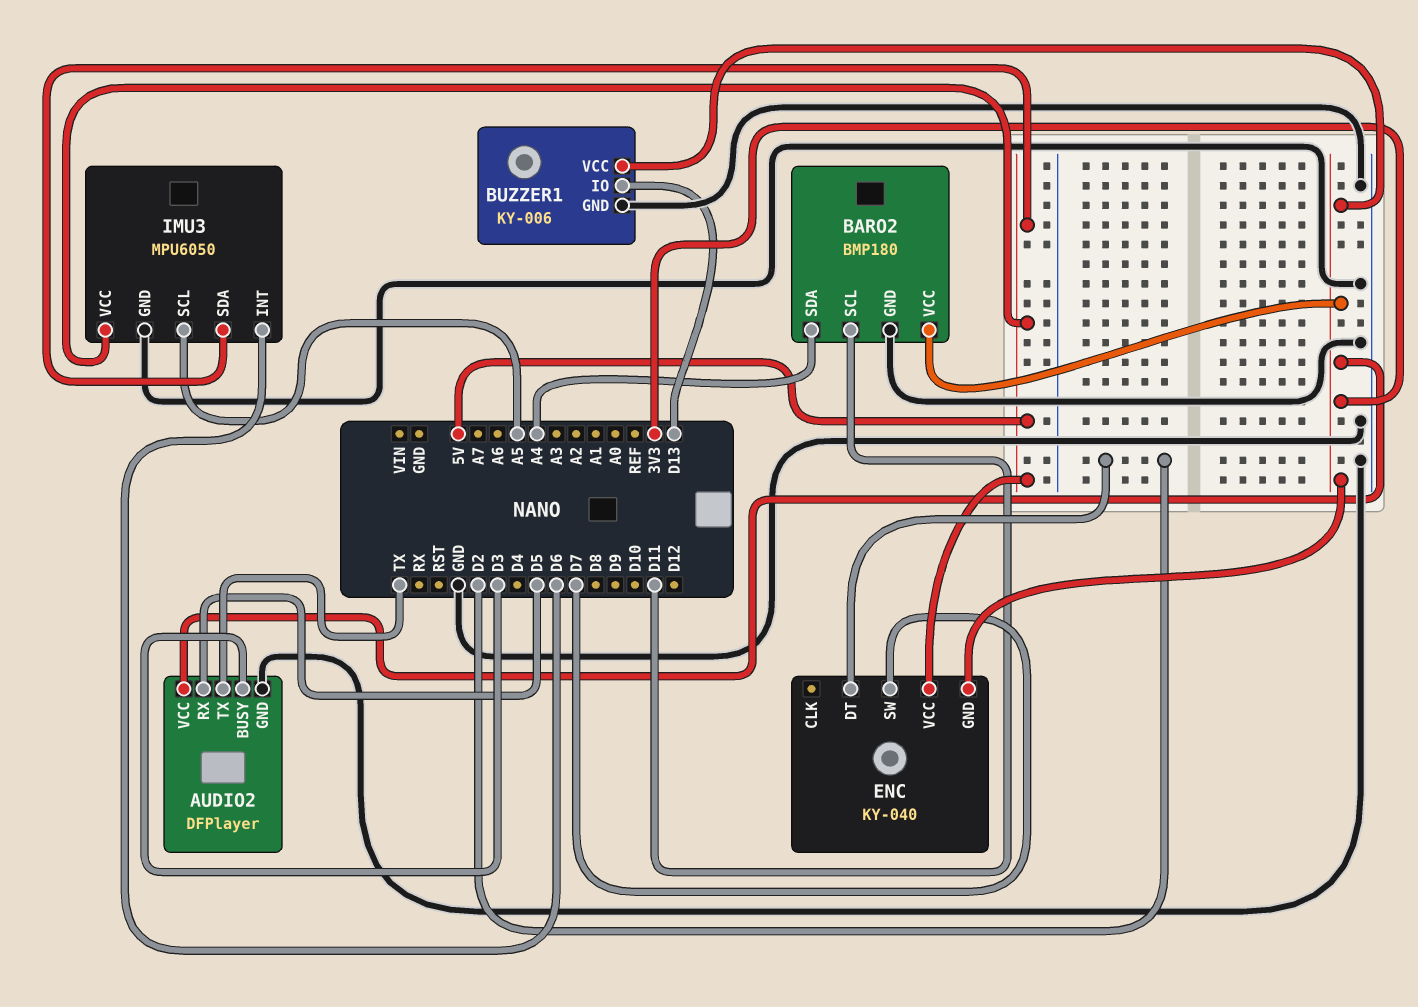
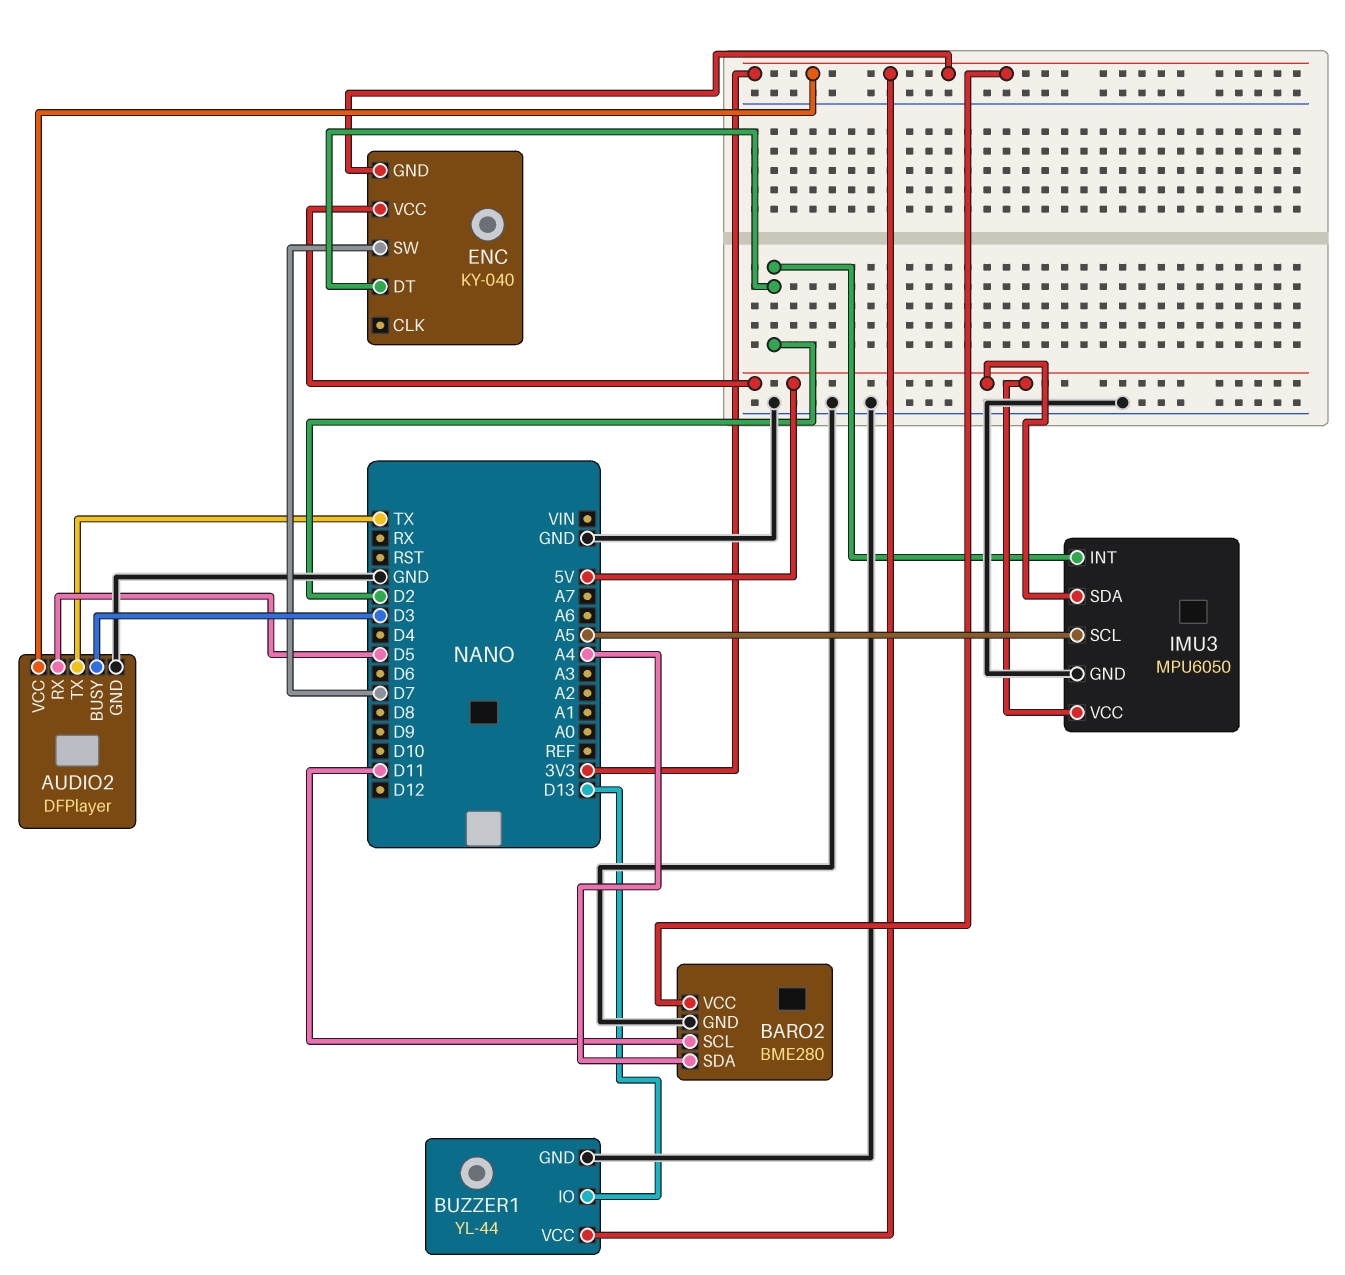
BARO2: BMP180 -> BME280
BUZZER1: KY-006 -> YL-44
IMU3 pin INT: D6 -> D2

